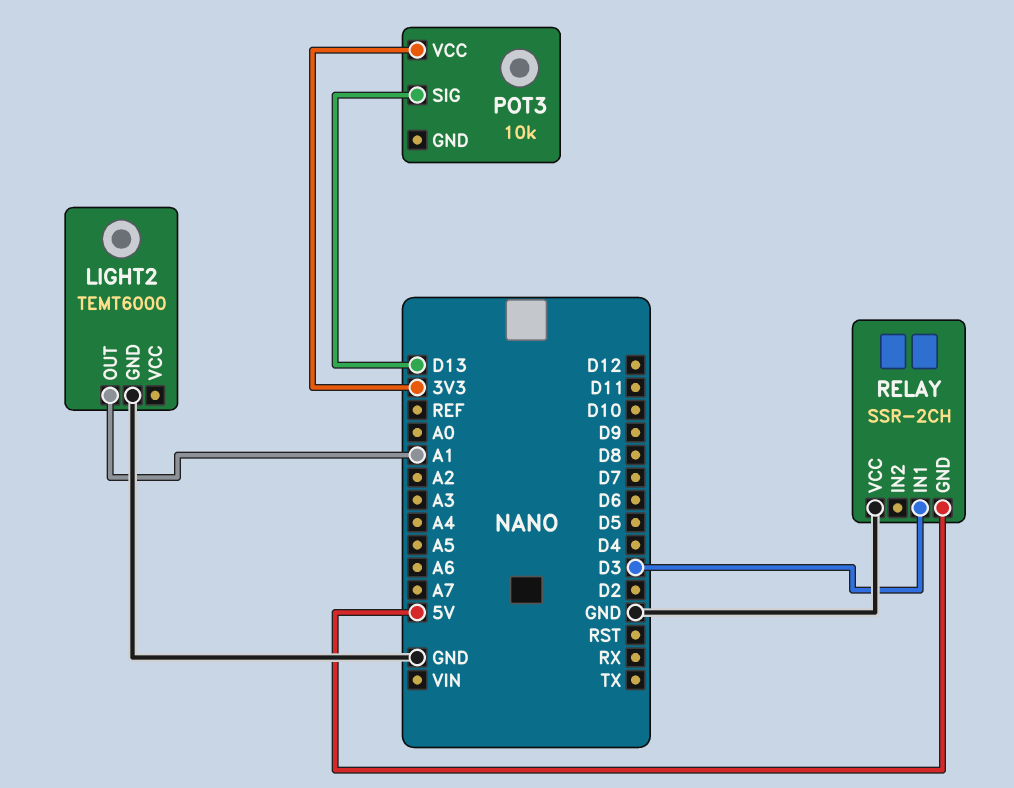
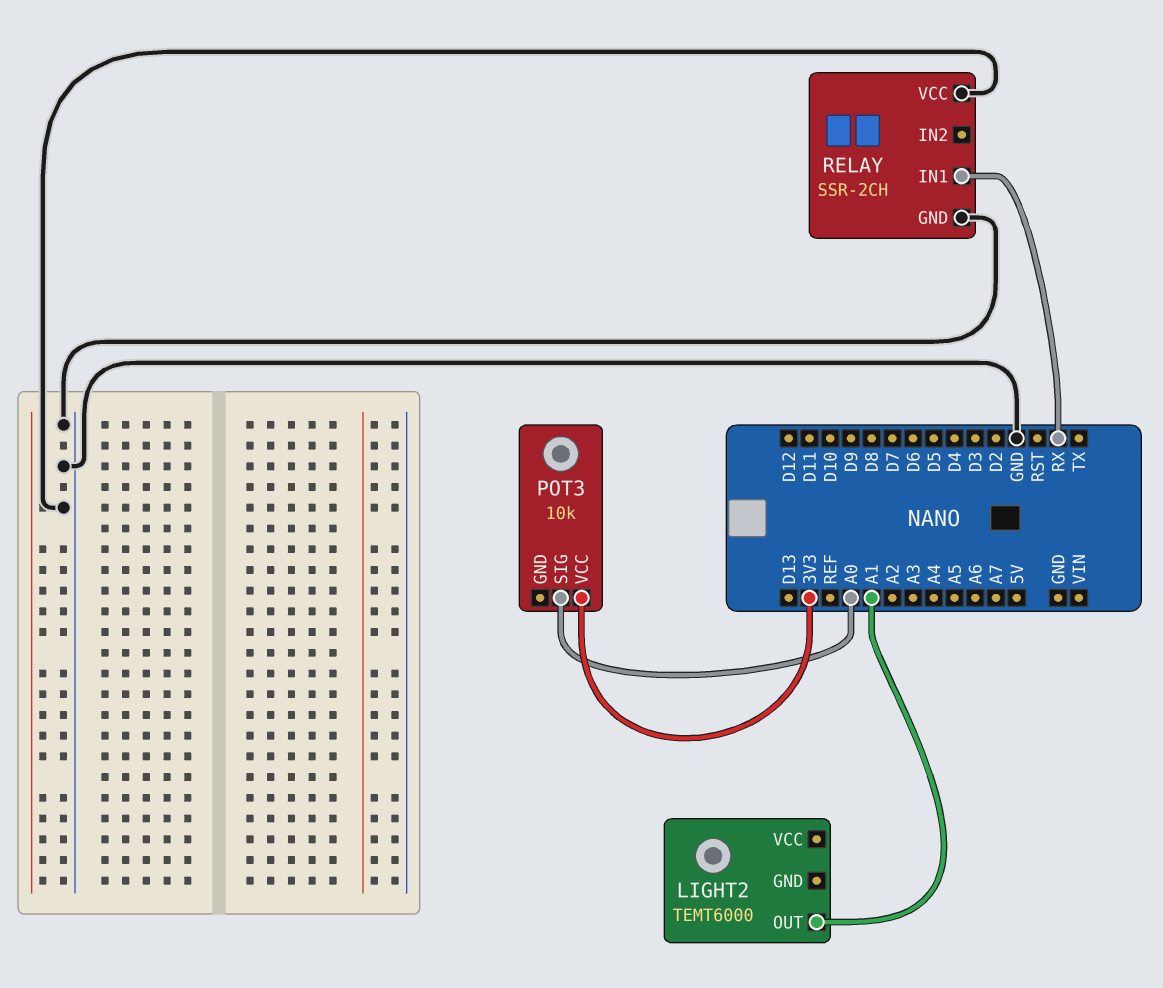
LIGHT2 pin GND: GND -> none
POT3 pin SIG: D13 -> A0
RELAY pin GND: 5V -> GND
RELAY pin IN1: D3 -> RX

